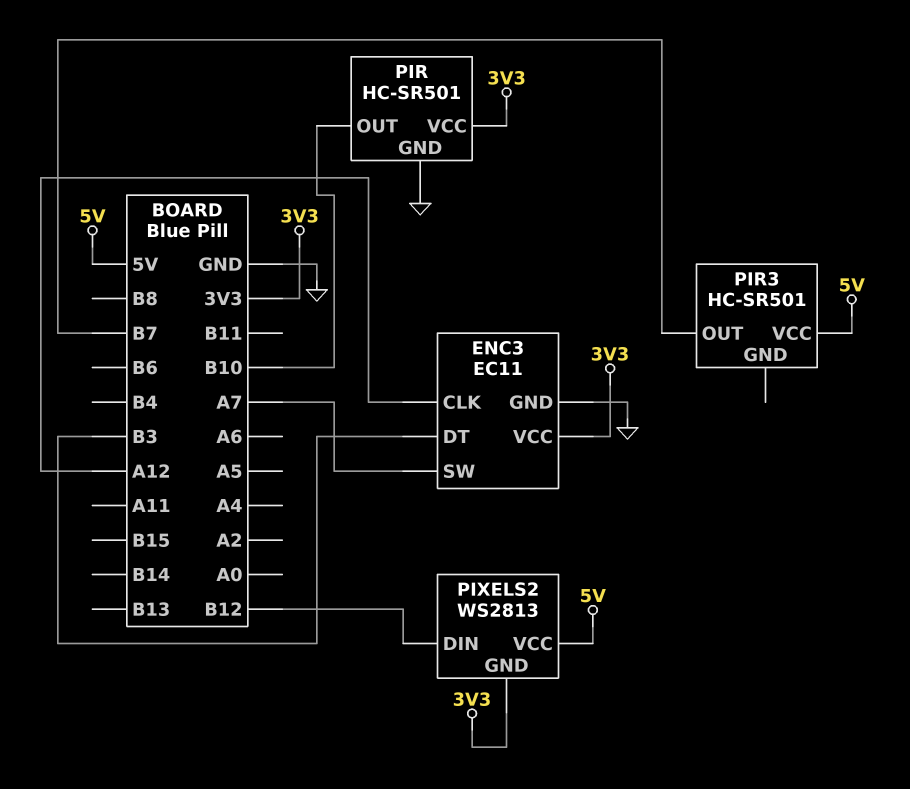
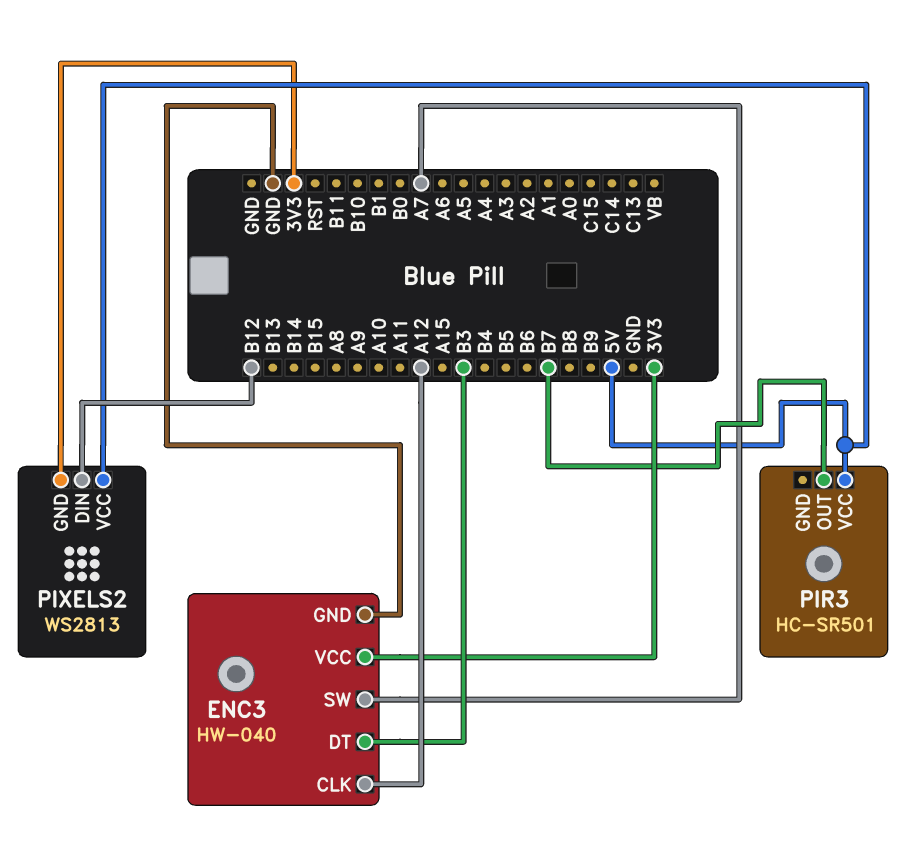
ENC3: EC11 -> HW-040
PIR: HC-SR501 -> none
PIR pin GND: GND -> none
PIR pin OUT: B10 -> none
PIR pin VCC: 3V3 -> none

